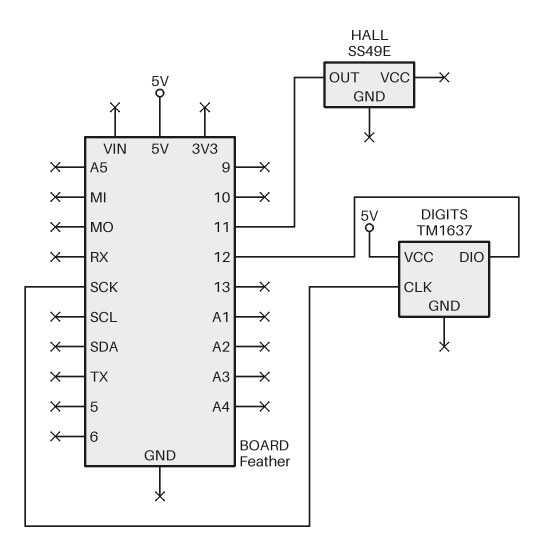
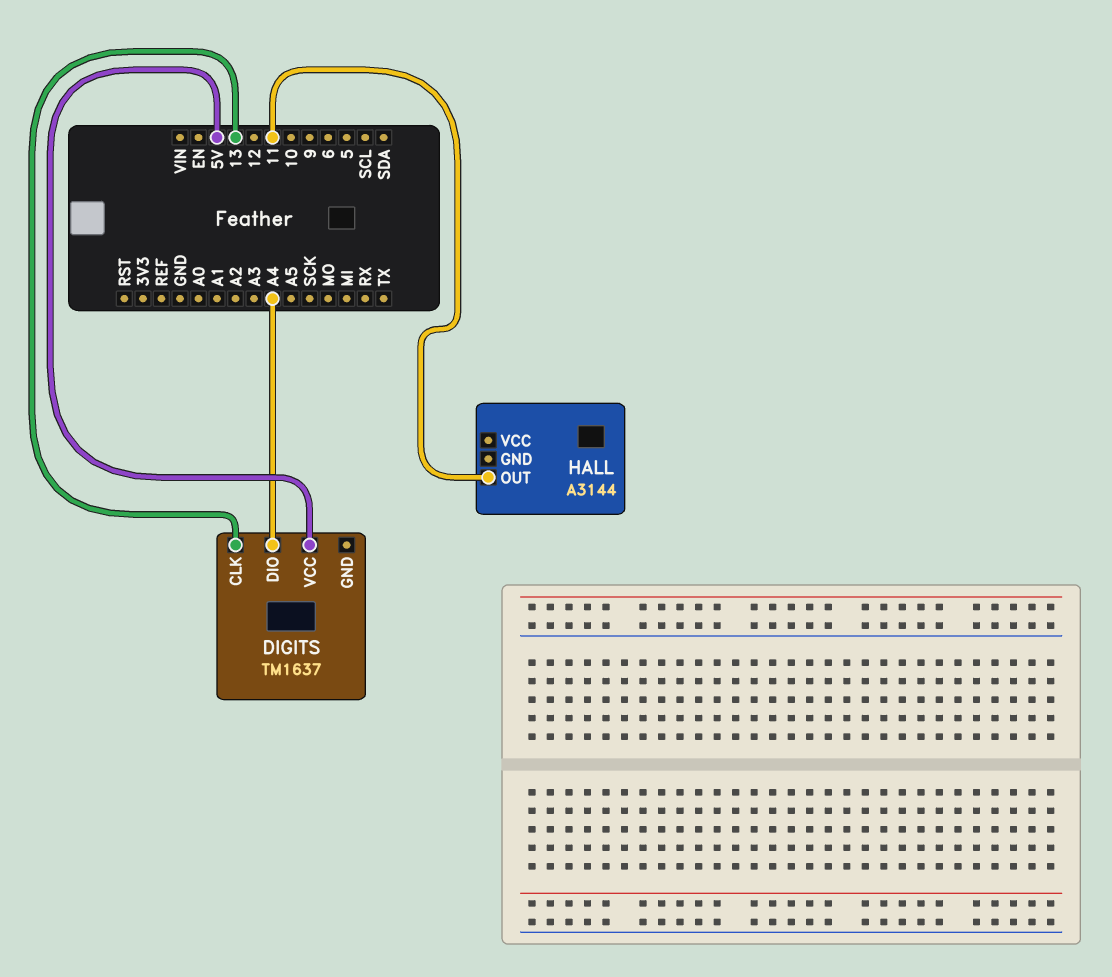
DIGITS pin CLK: SCK -> 13
DIGITS pin DIO: 12 -> A4
HALL: SS49E -> A3144

